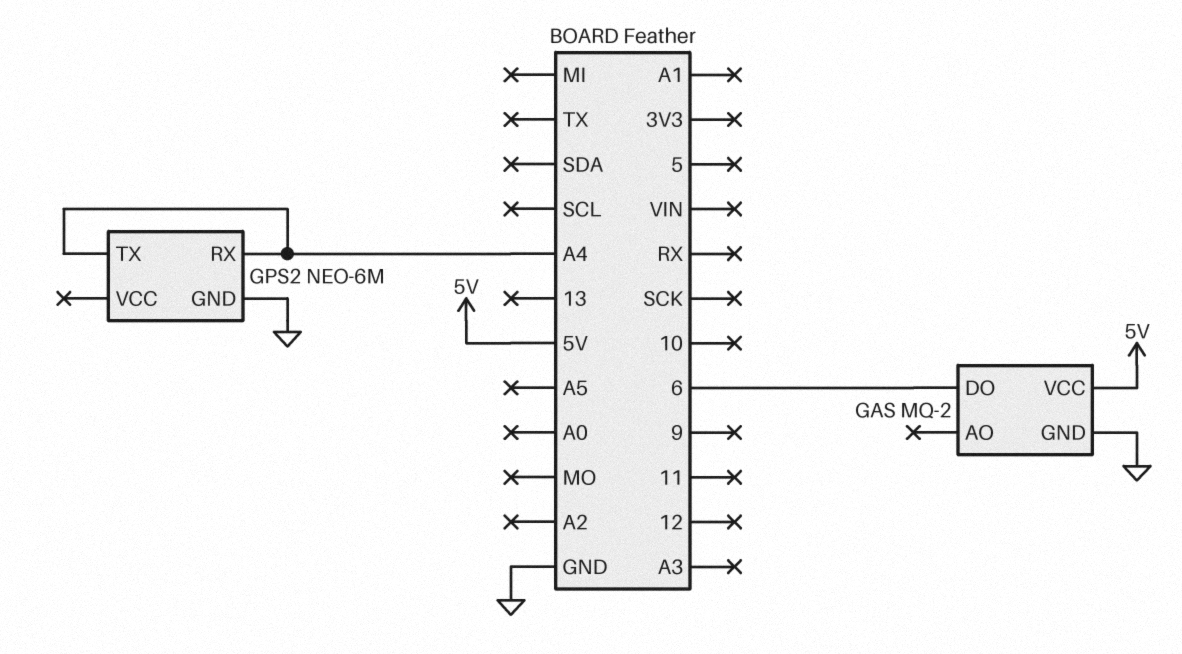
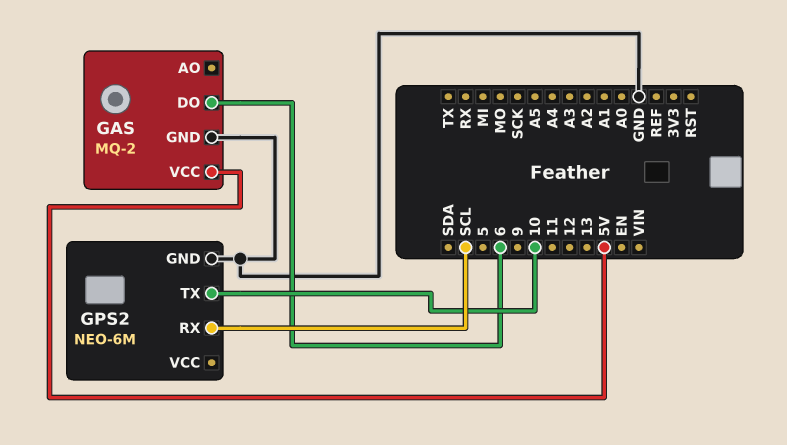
GPS2 pin RX: A4 -> SCL
GPS2 pin TX: A4 -> 10

